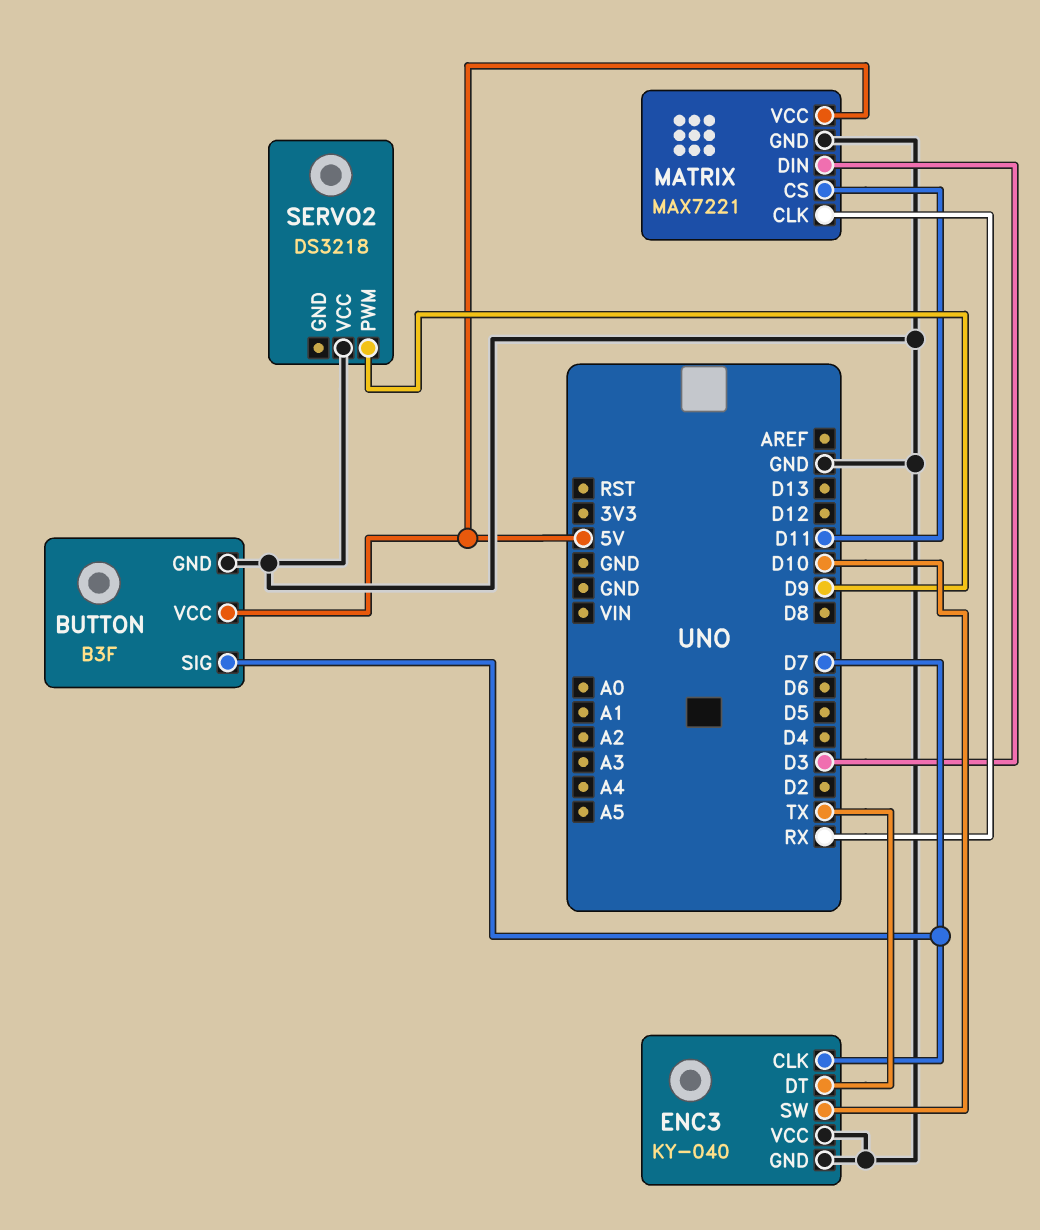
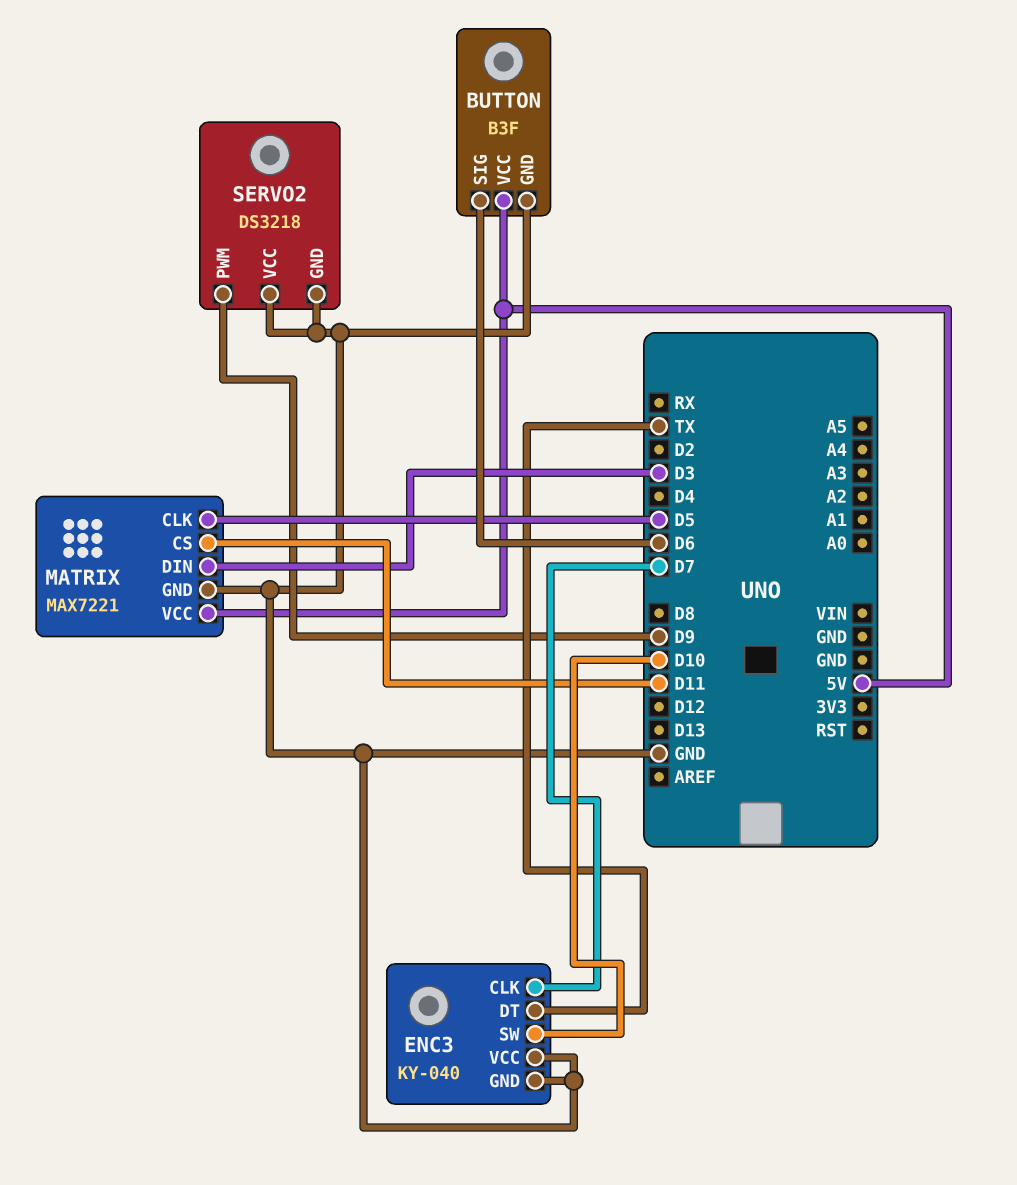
BUTTON pin SIG: D7 -> D6
MATRIX pin CLK: RX -> D5
SERVO2 pin GND: none -> GND

